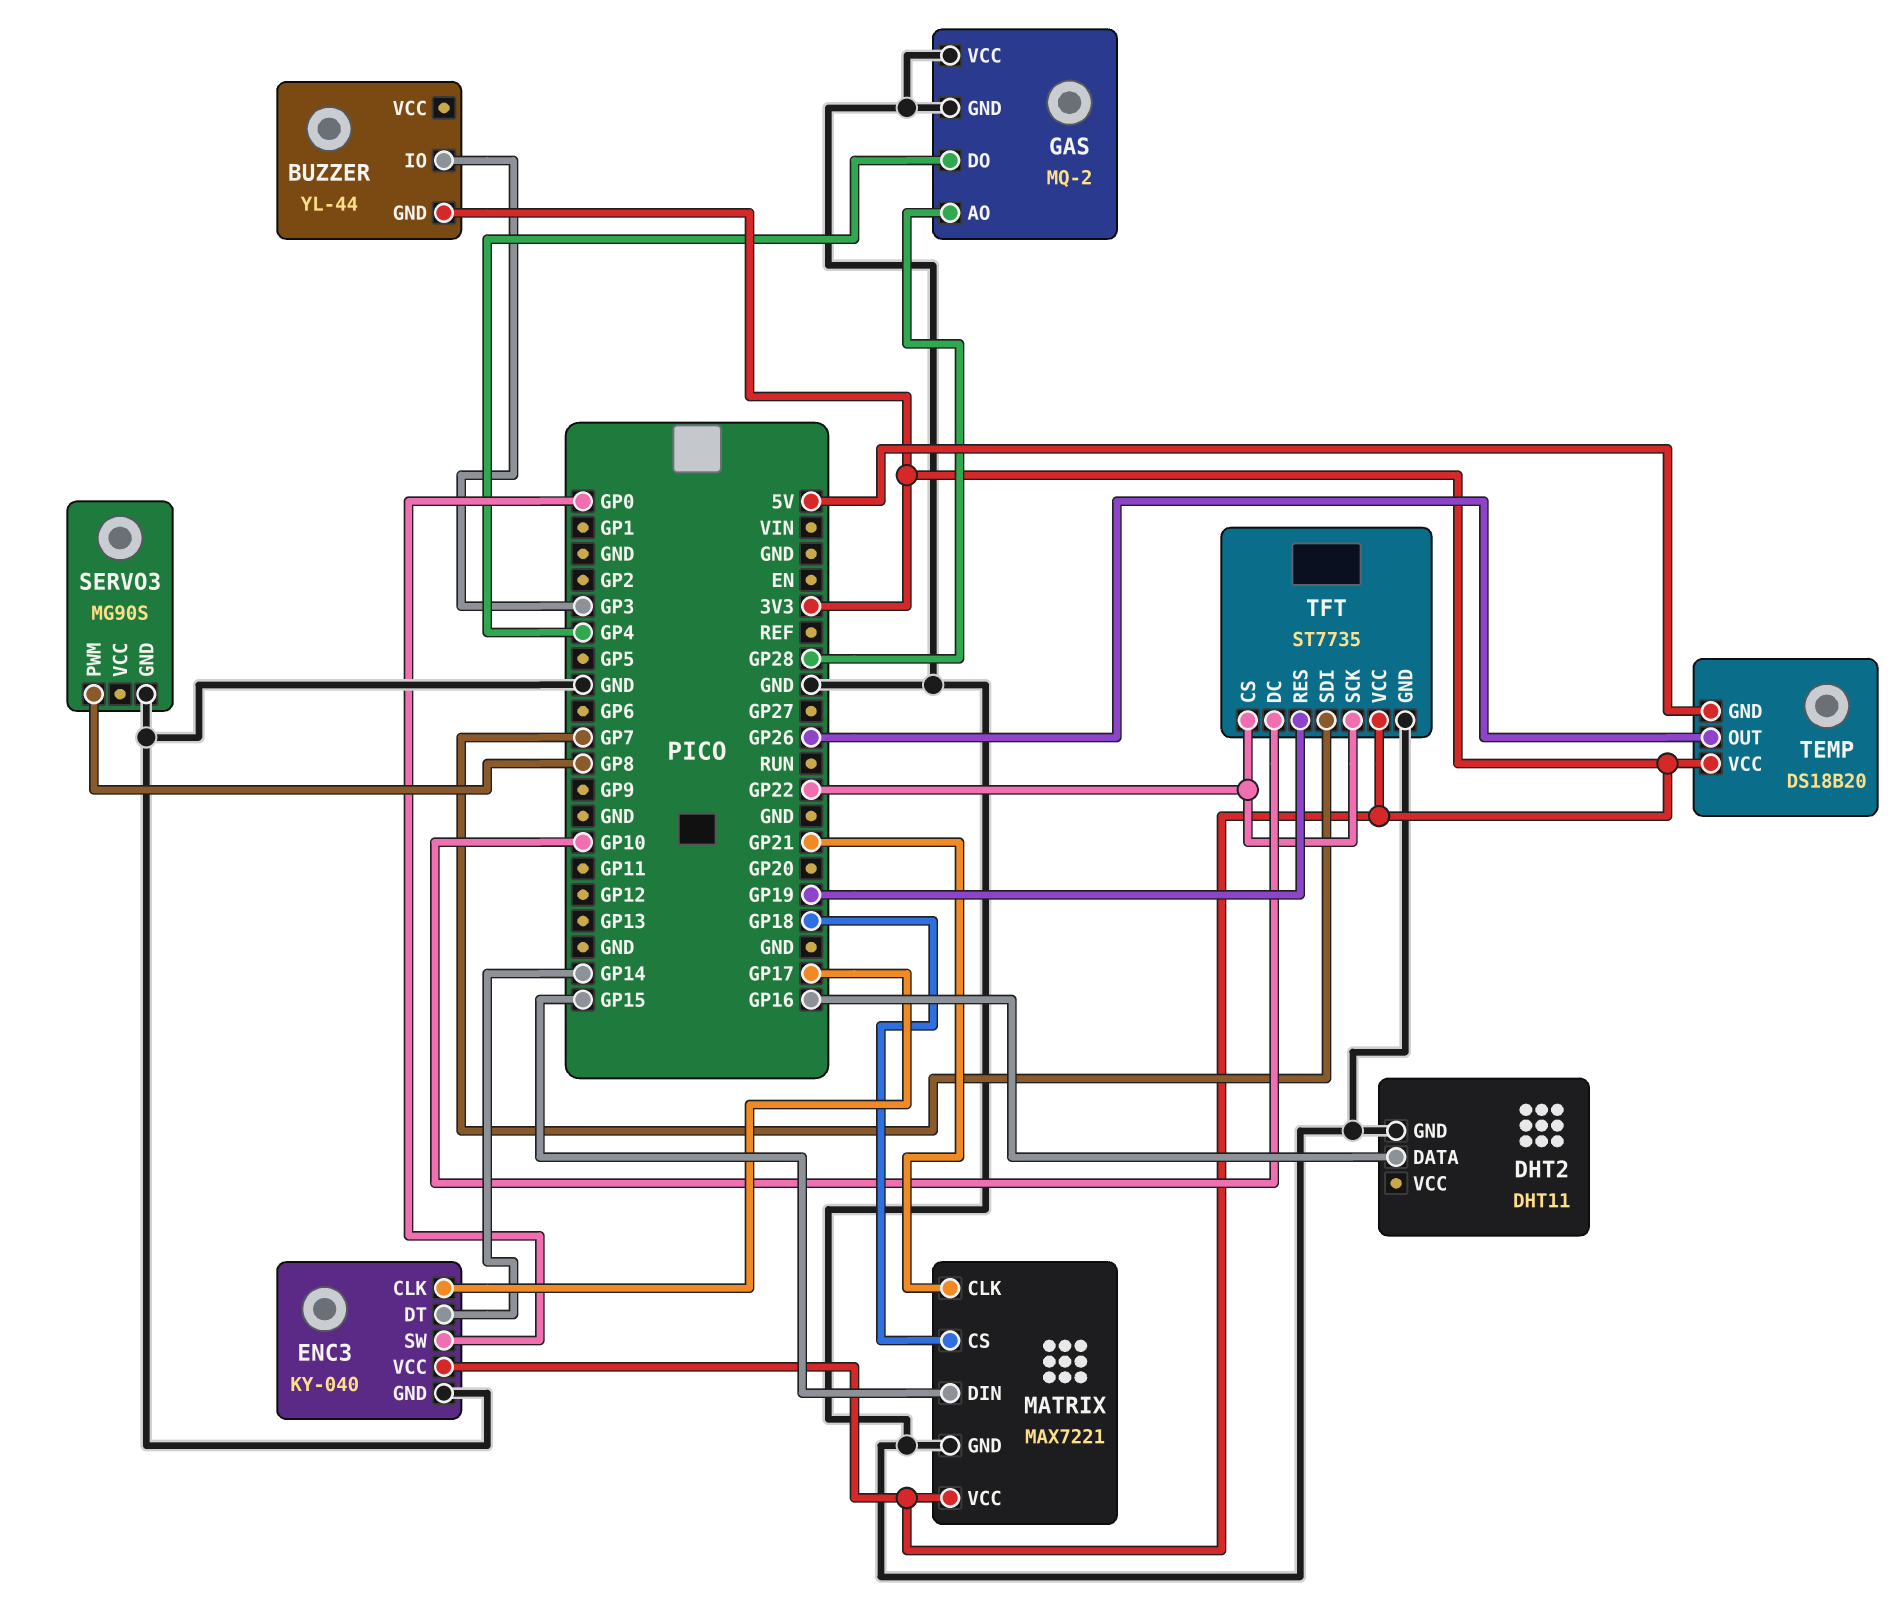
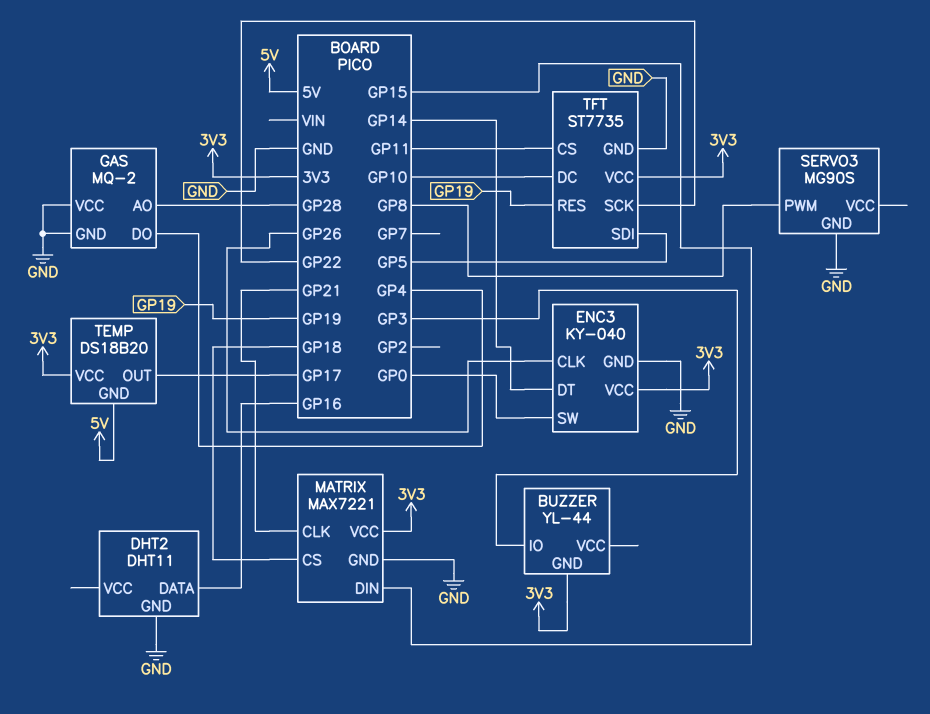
ENC3 pin CLK: GP17 -> GP26
TEMP pin OUT: GP26 -> GP17
TFT pin CS: GP22 -> GP11
TFT pin SDI: GP7 -> GP5

